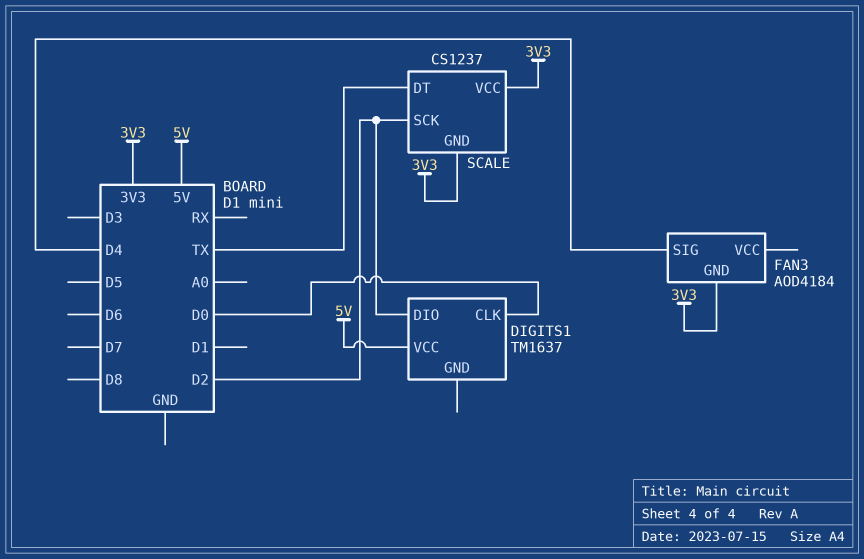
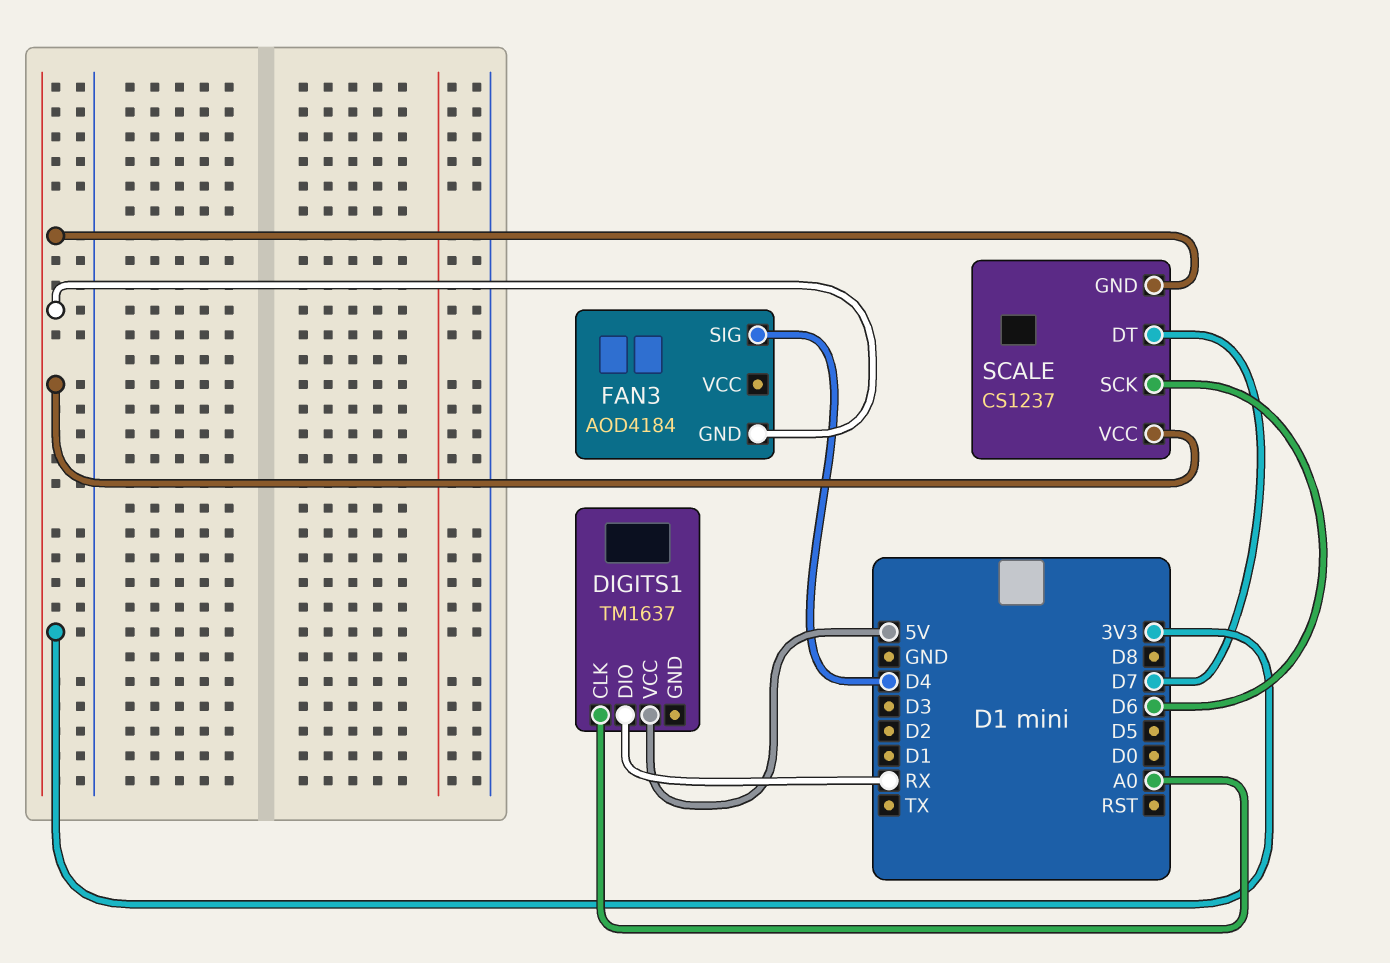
DIGITS1 pin CLK: D0 -> A0
DIGITS1 pin DIO: D2 -> RX
SCALE pin DT: TX -> D7
SCALE pin SCK: D2 -> D6

